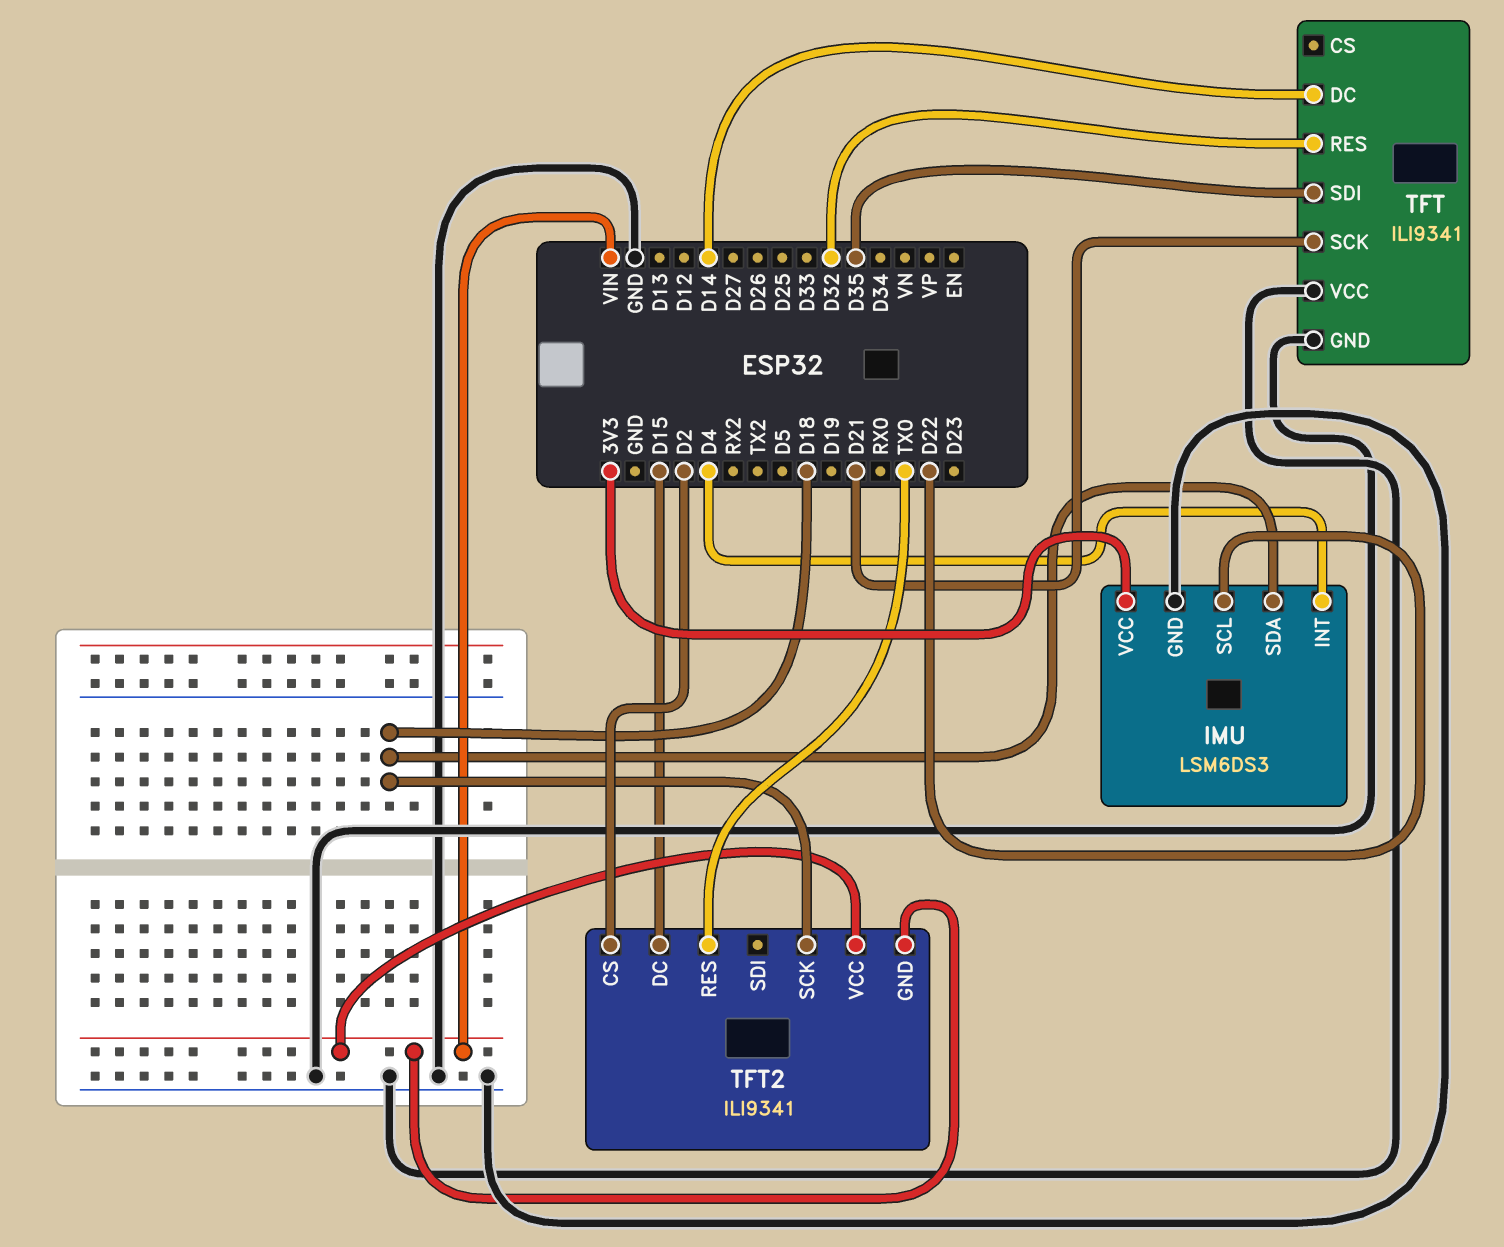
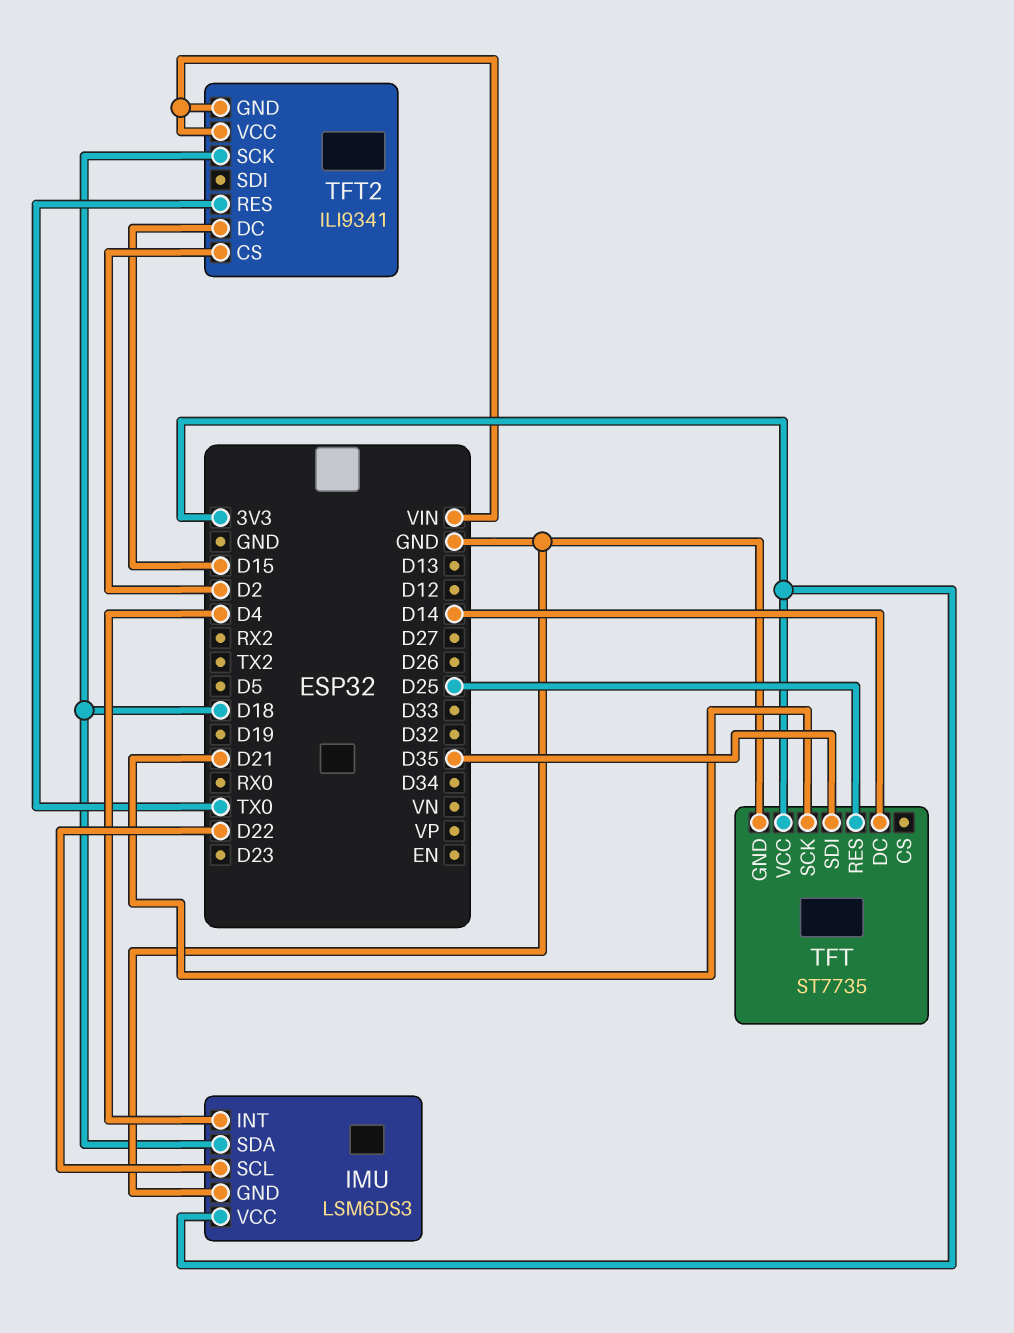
TFT: ILI9341 -> ST7735
TFT pin RES: D32 -> D25
TFT pin VCC: GND -> 3V3

